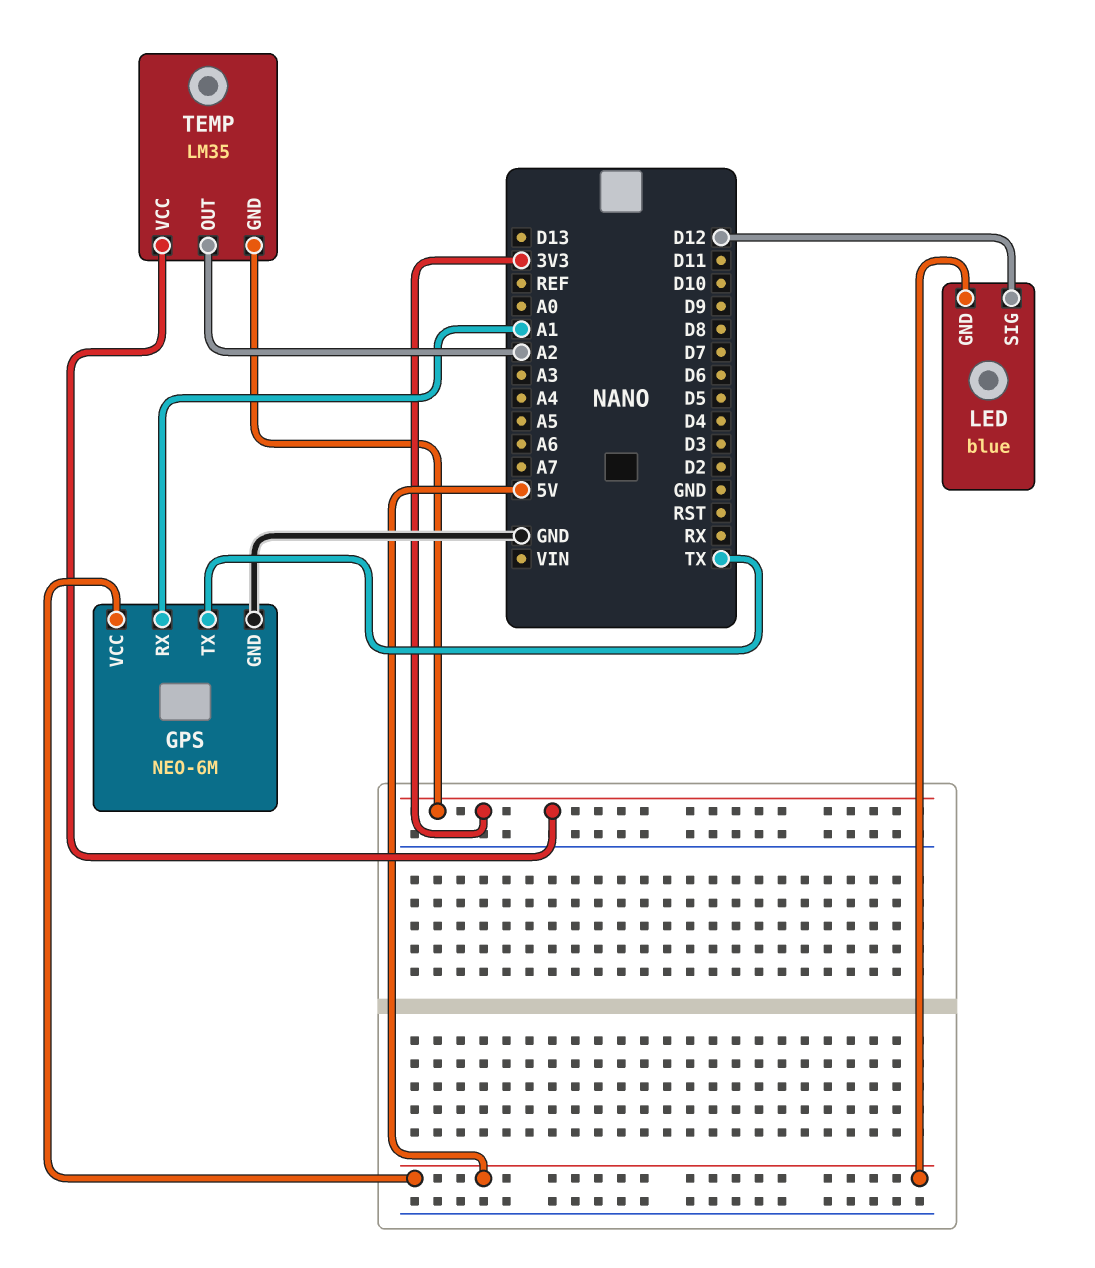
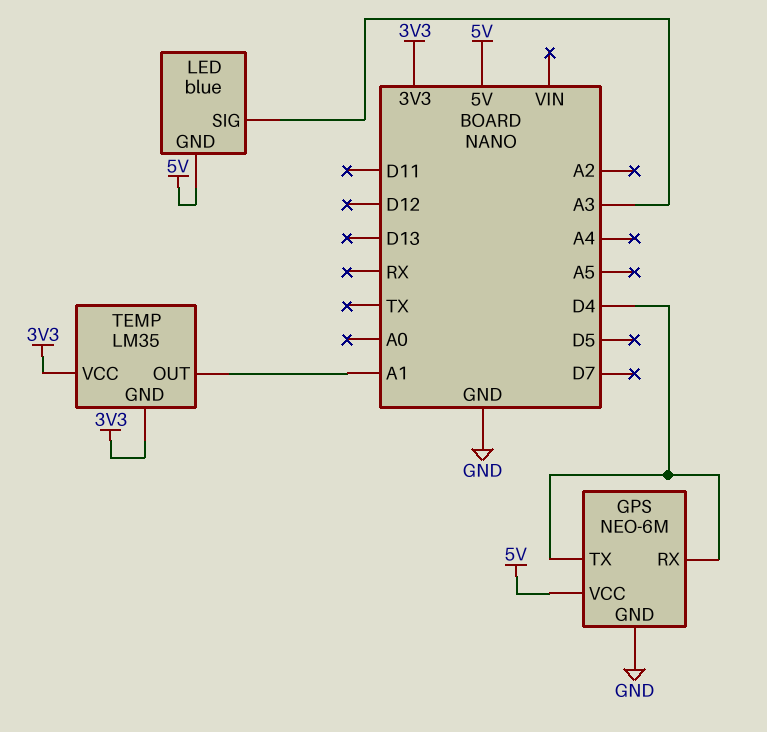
GPS pin RX: A1 -> D4
GPS pin TX: TX -> D4
LED pin SIG: D12 -> A3
TEMP pin OUT: A2 -> A1

